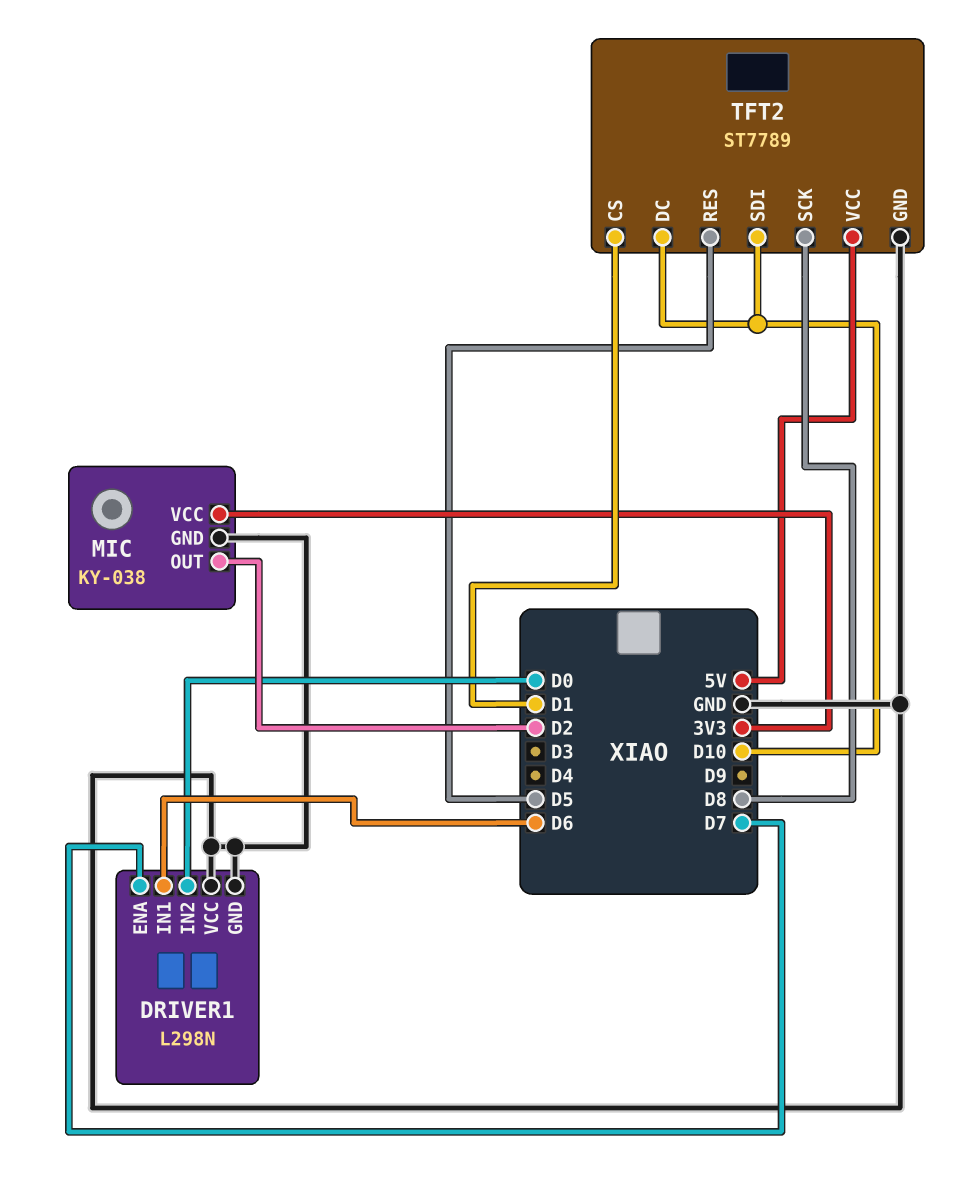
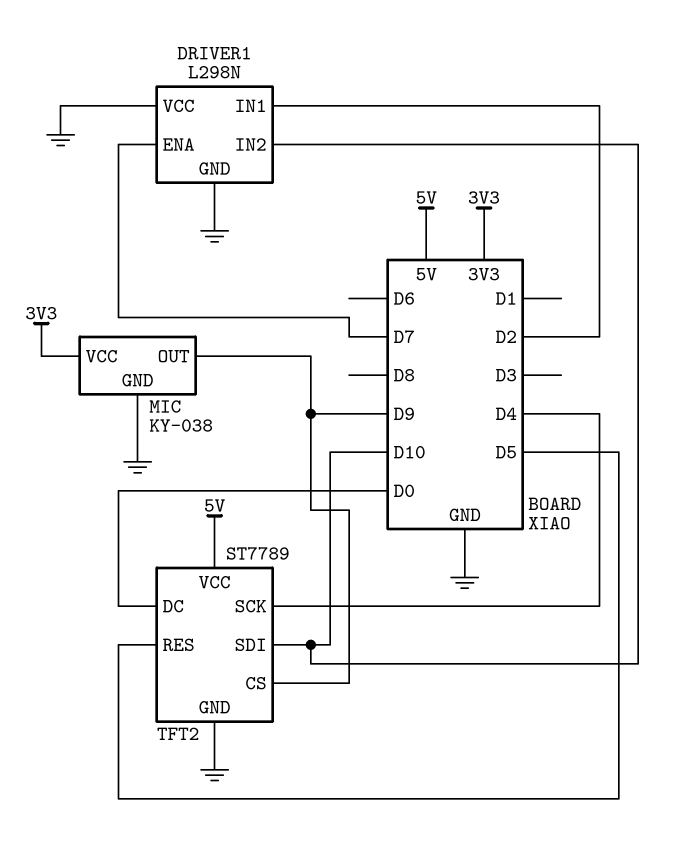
DRIVER1 pin IN1: D6 -> D2
DRIVER1 pin IN2: D0 -> D10
MIC pin OUT: D2 -> D9
TFT2 pin CS: D1 -> D9
TFT2 pin DC: D10 -> D0
TFT2 pin SCK: D8 -> D4

